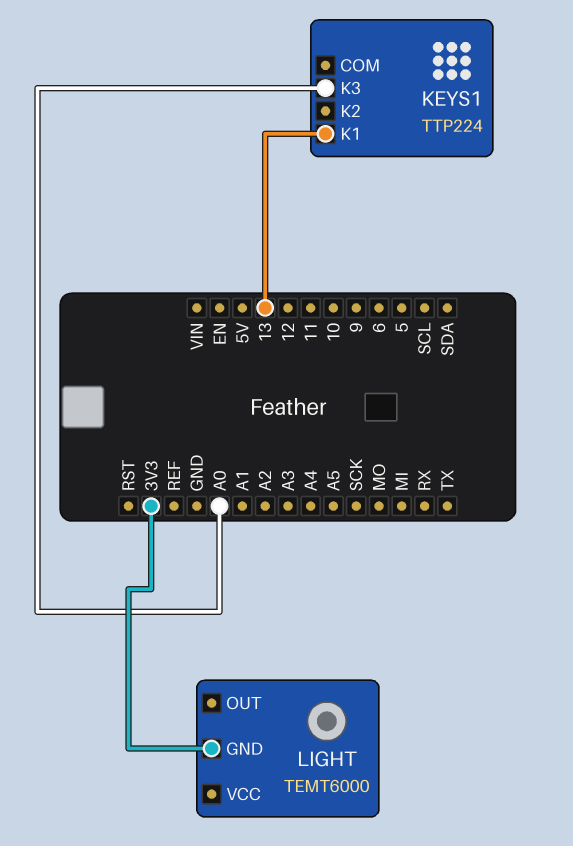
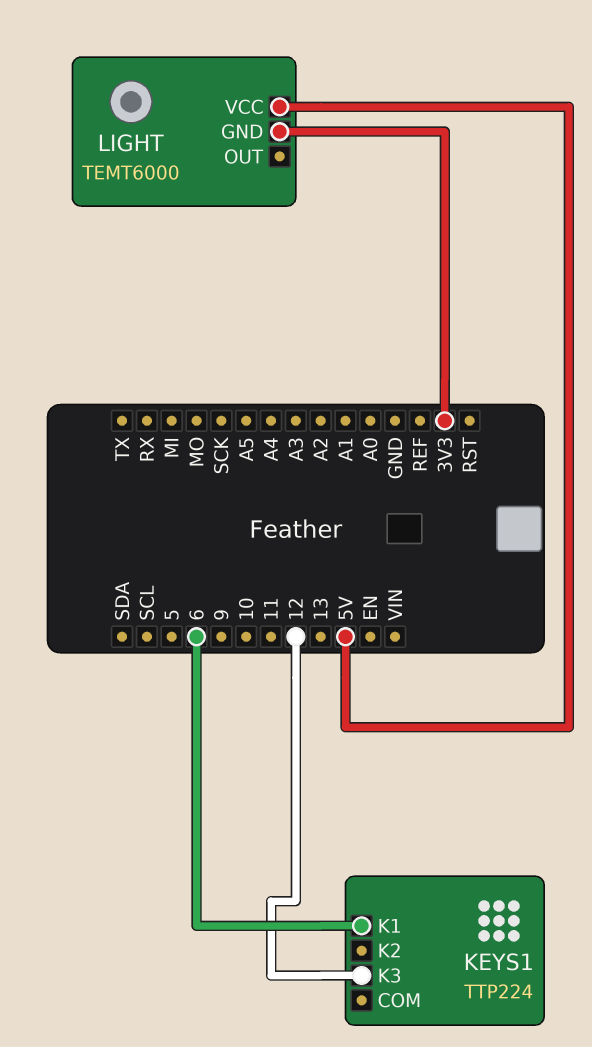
KEYS1 pin K1: 13 -> 6
KEYS1 pin K3: A0 -> 12
LIGHT pin VCC: none -> 5V

